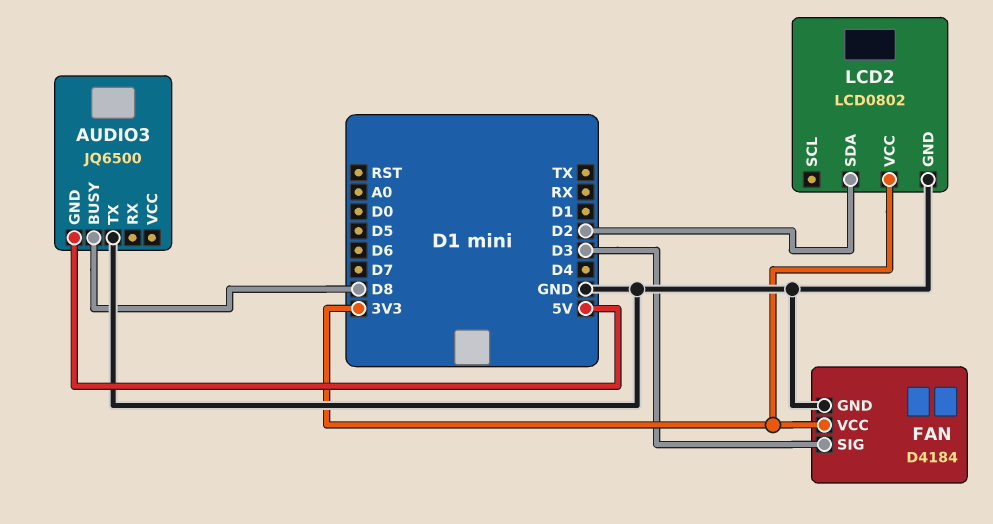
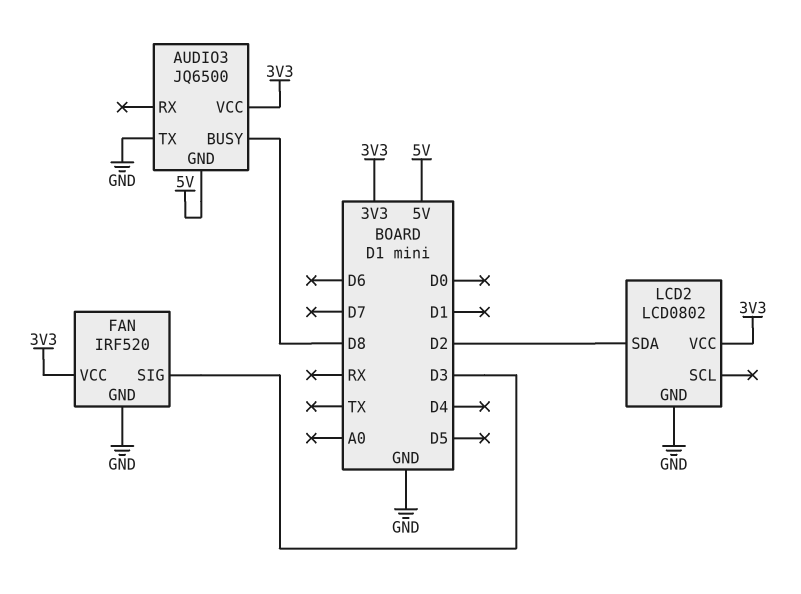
AUDIO3 pin VCC: none -> 3V3
FAN: D4184 -> IRF520

